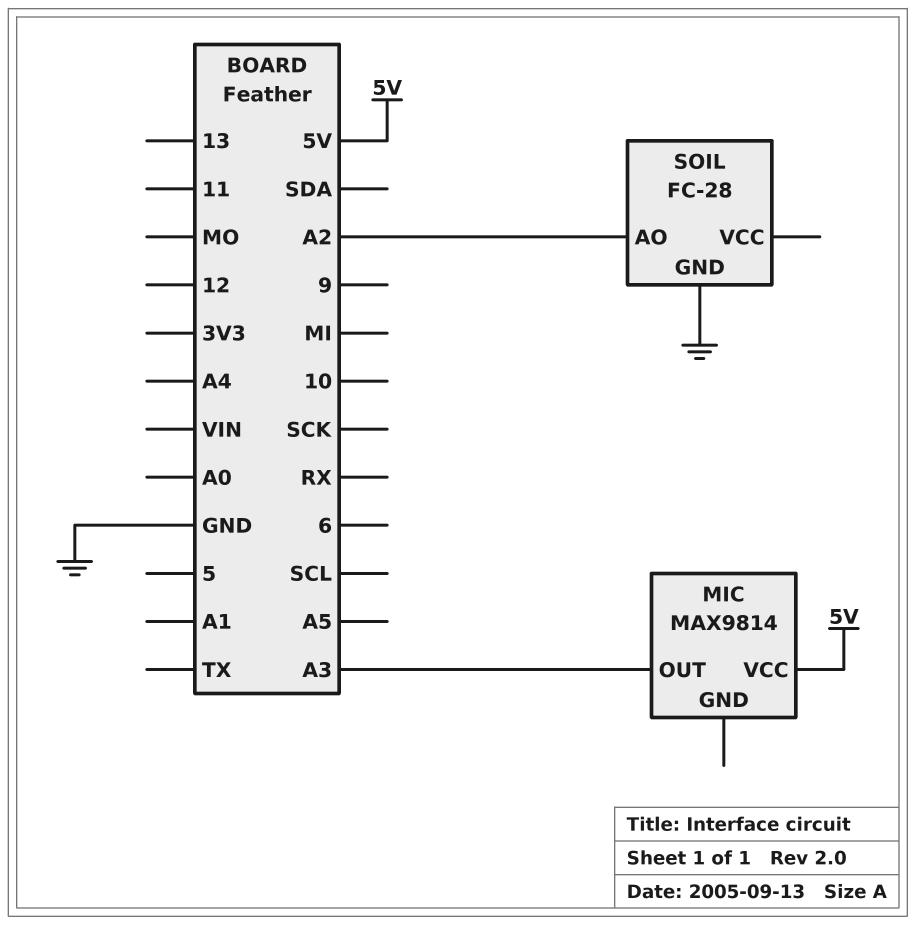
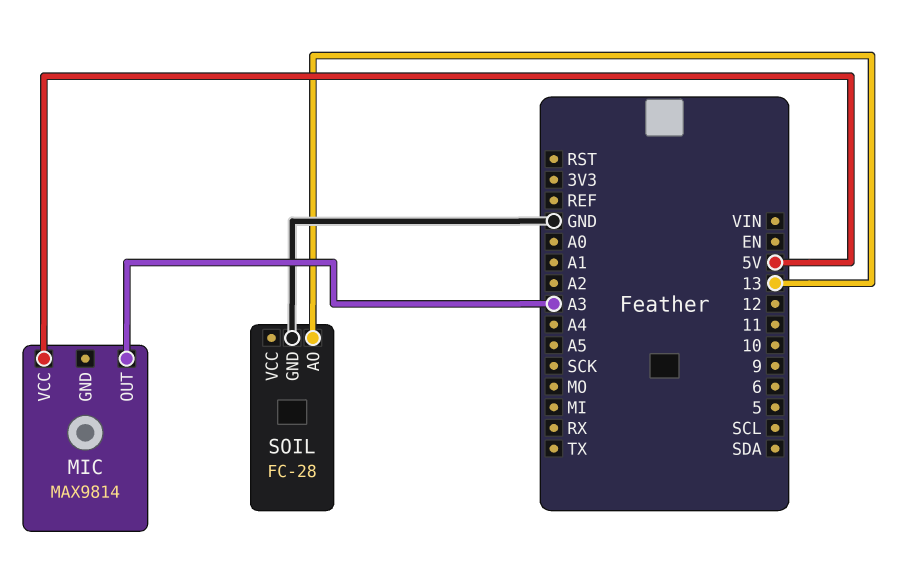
SOIL pin AO: A2 -> 13

